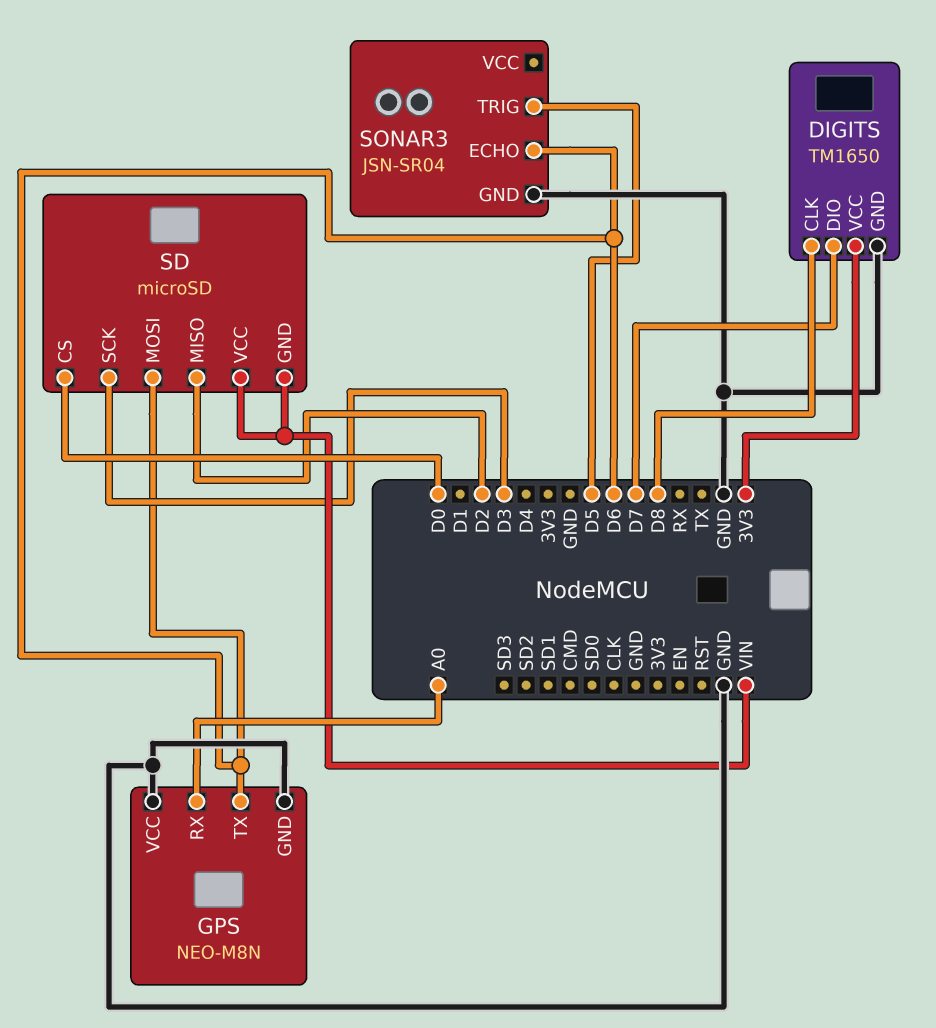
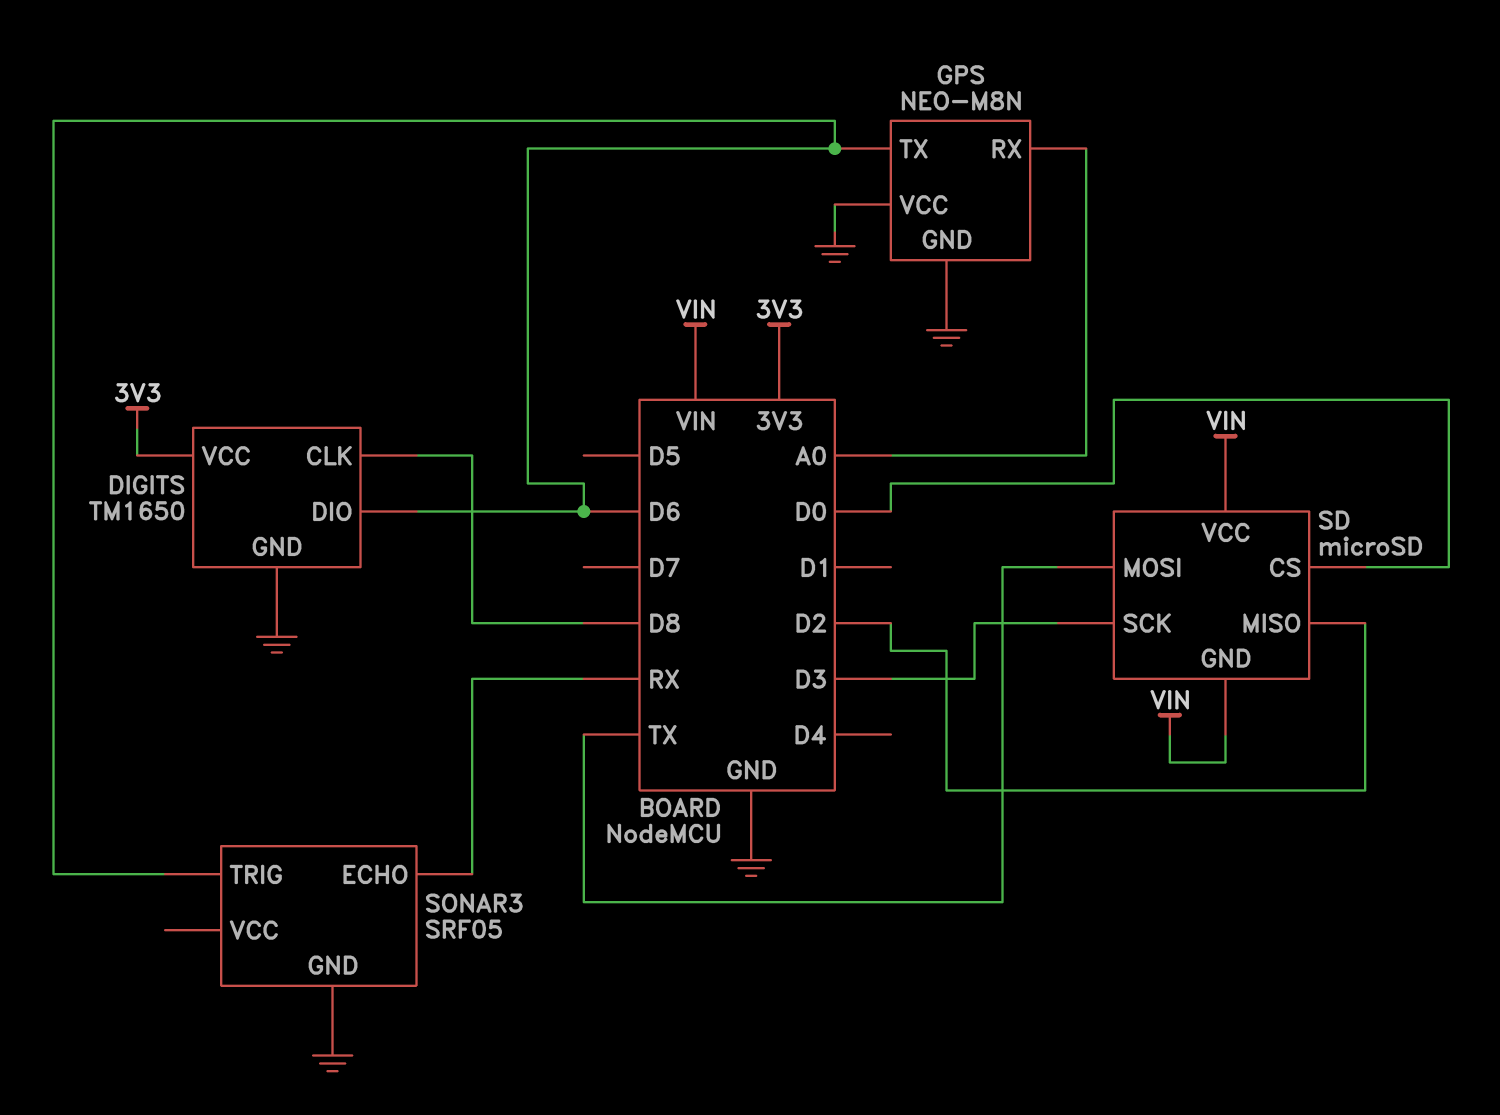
DIGITS pin DIO: D7 -> D6
SD pin MOSI: D6 -> TX
SONAR3: JSN-SR04 -> SRF05
SONAR3 pin ECHO: D6 -> RX
SONAR3 pin TRIG: D5 -> D6

